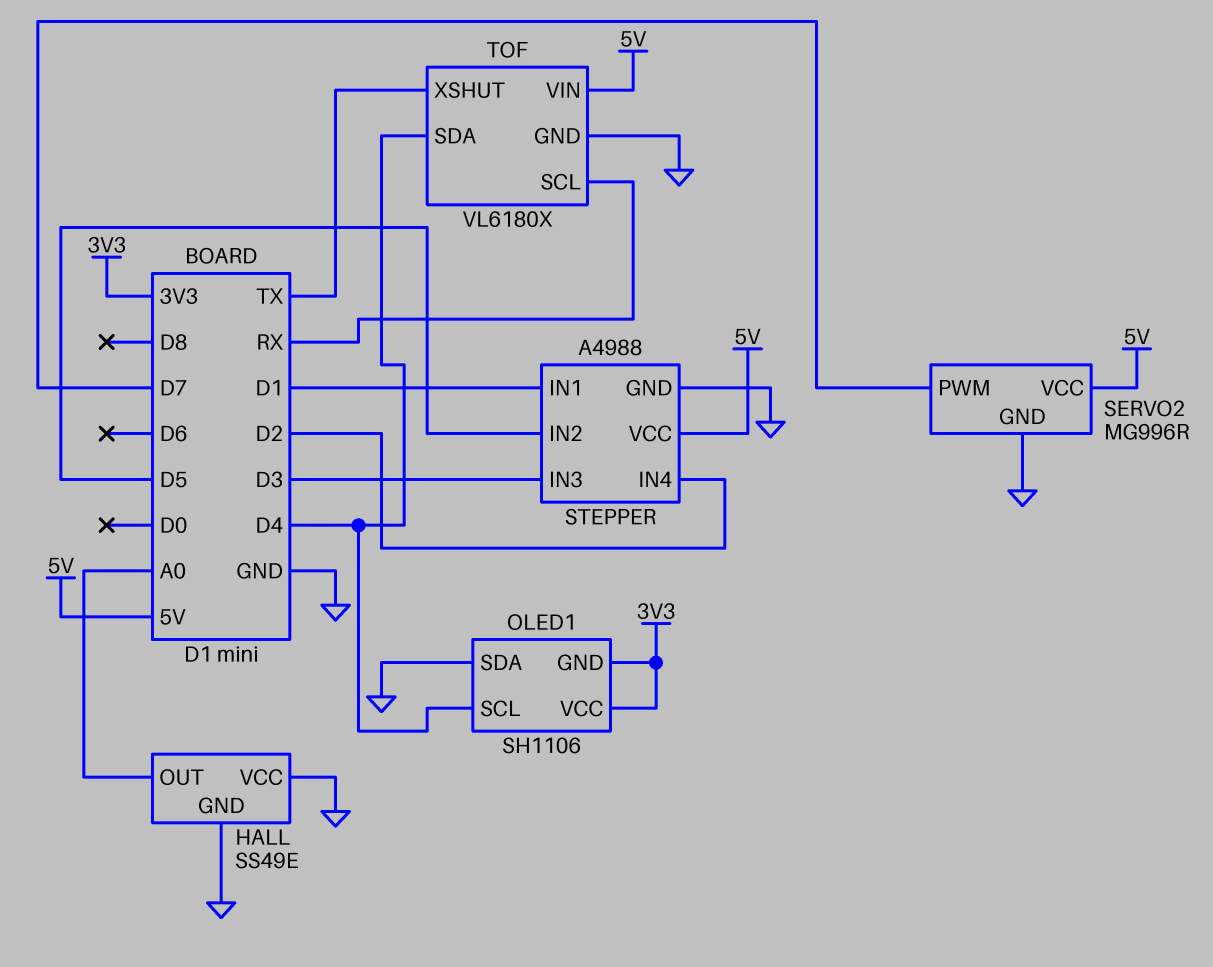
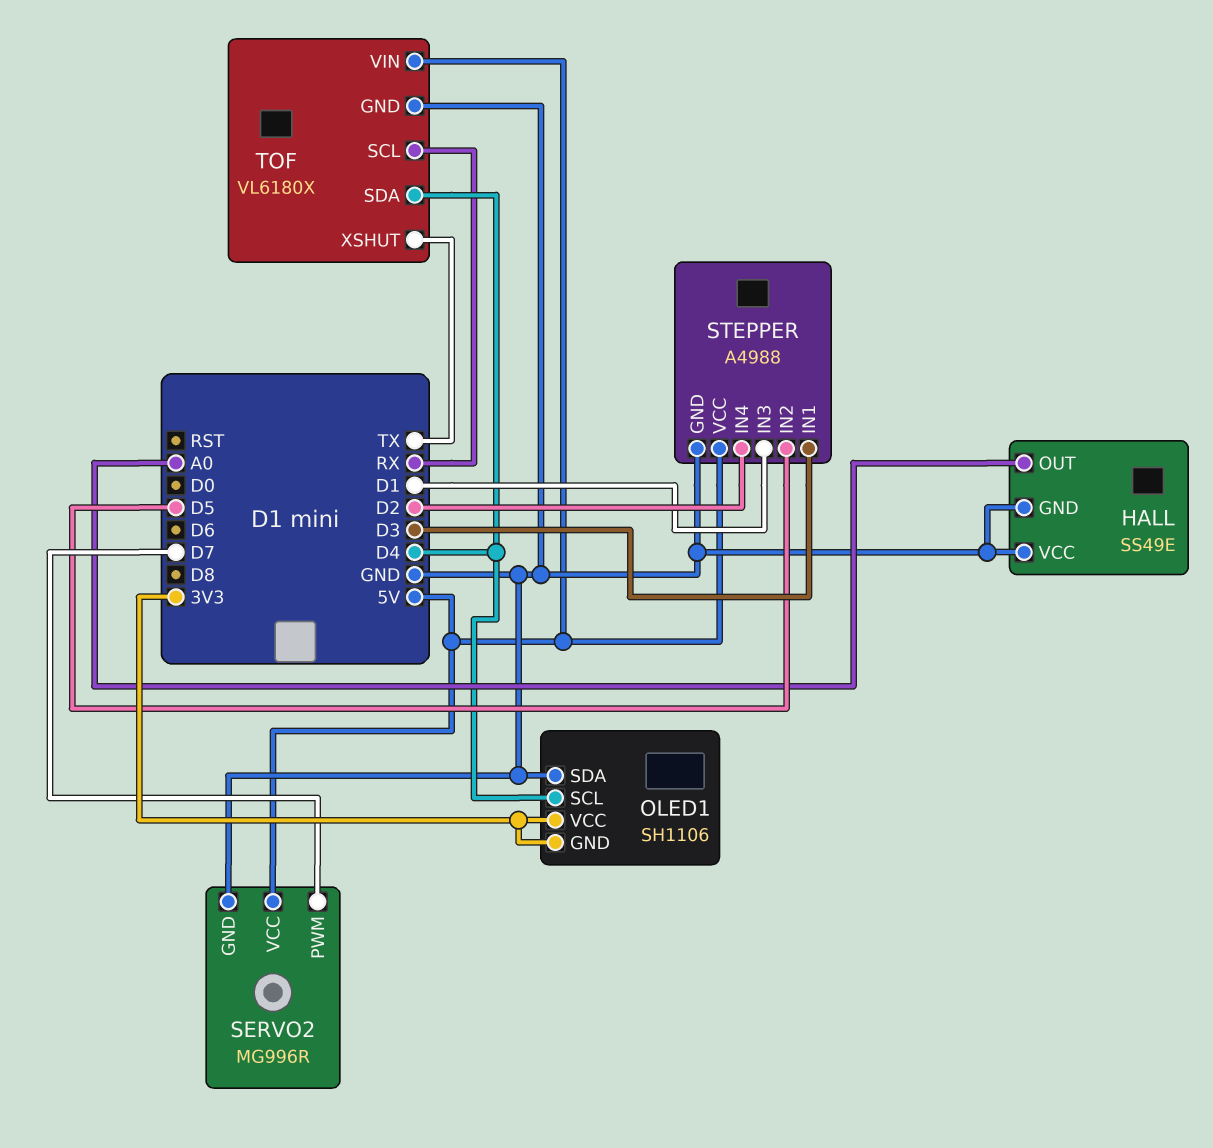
STEPPER pin IN1: D1 -> D3
STEPPER pin IN3: D3 -> D1

